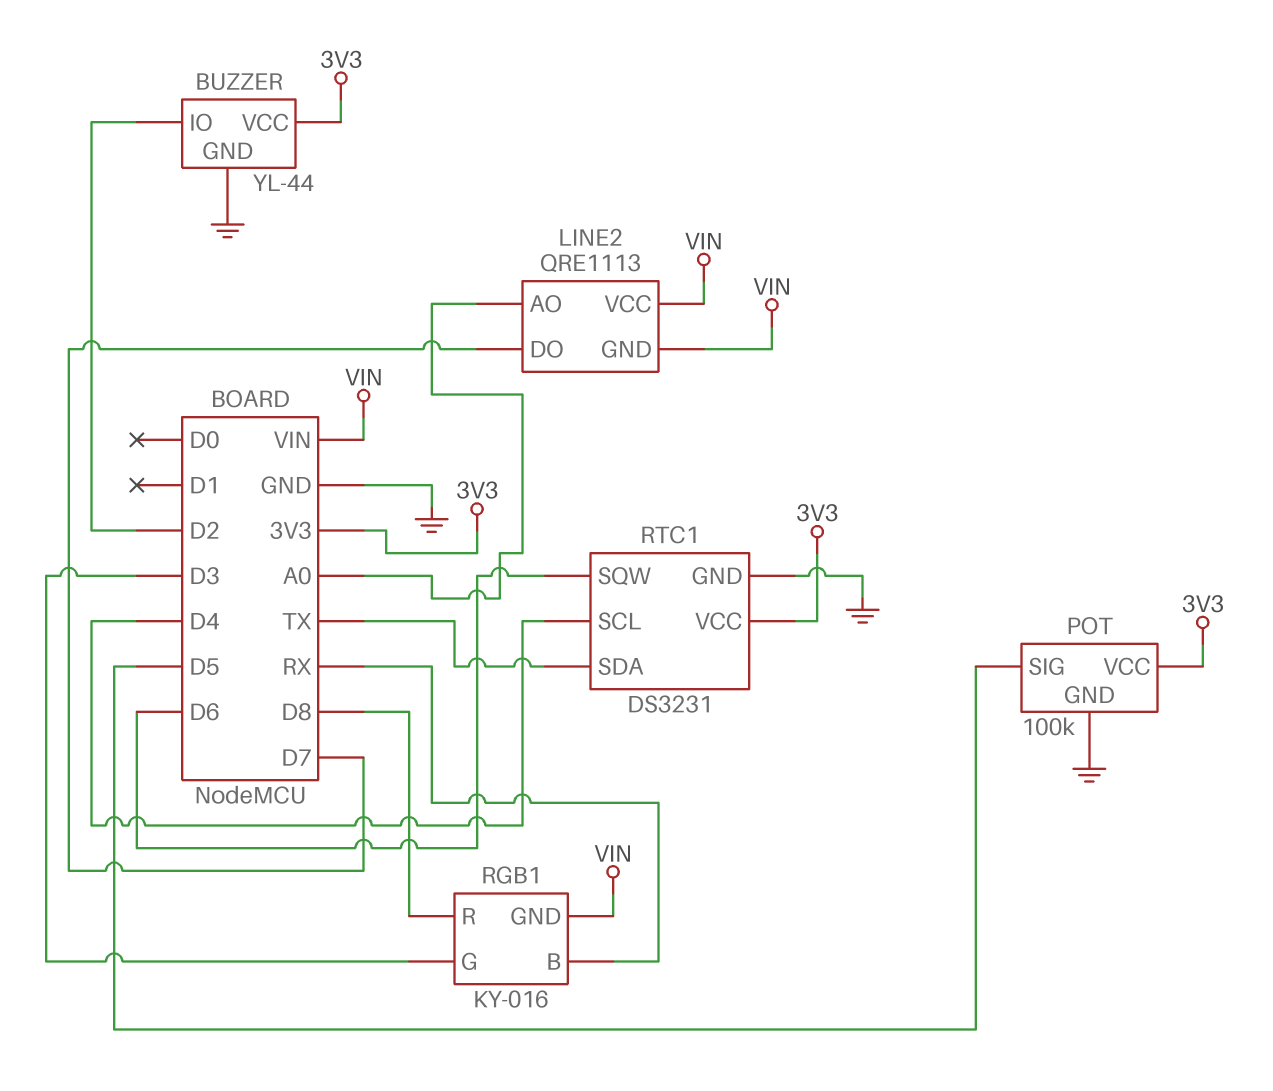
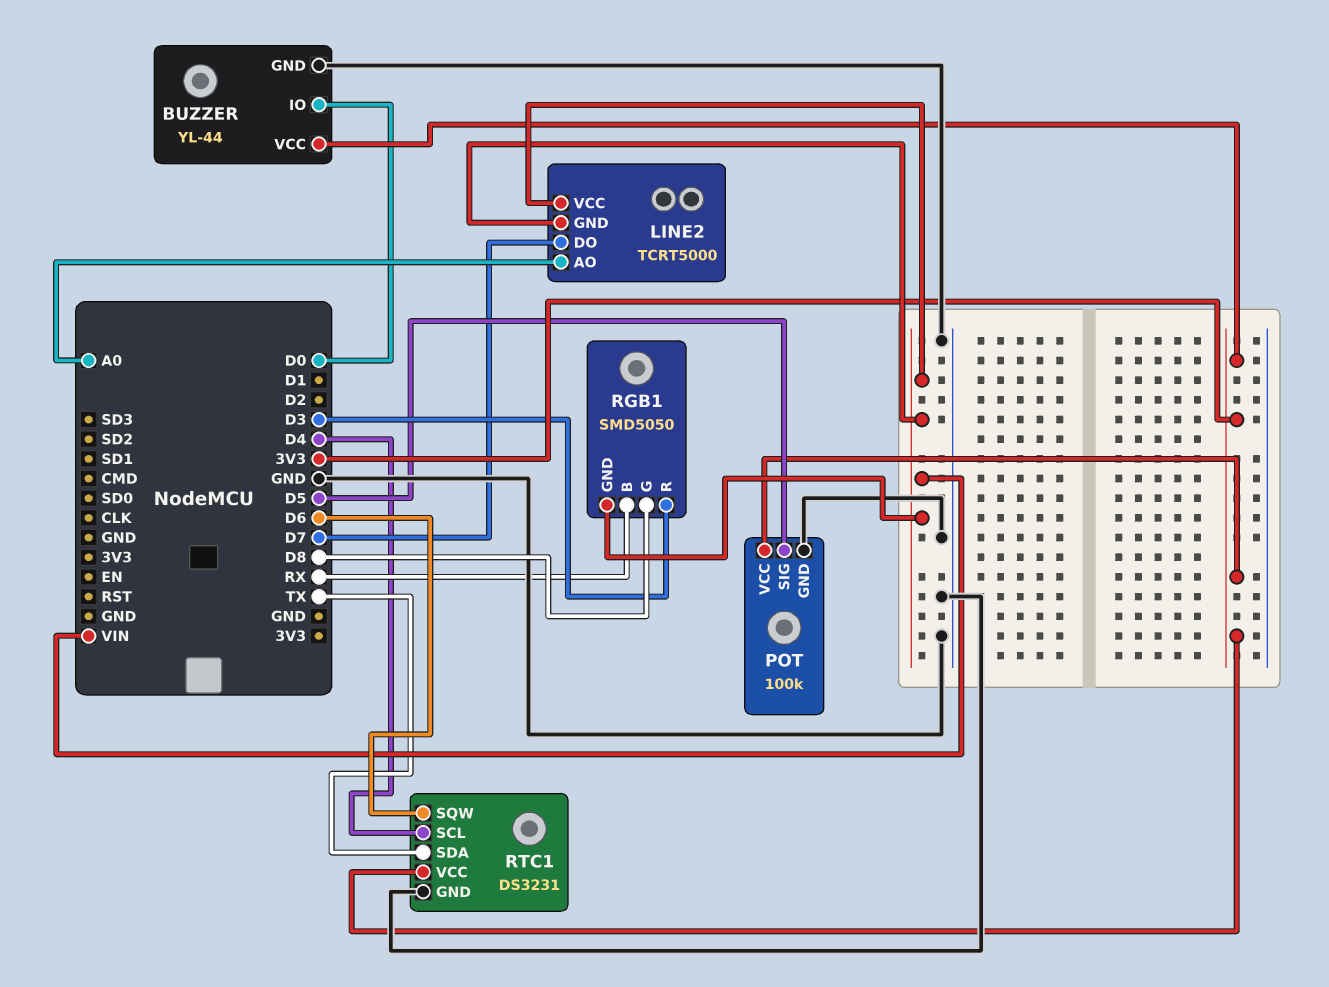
BUZZER pin IO: D2 -> D0
LINE2: QRE1113 -> TCRT5000
RGB1: KY-016 -> SMD5050
RGB1 pin G: D3 -> D8
RGB1 pin R: D8 -> D3

